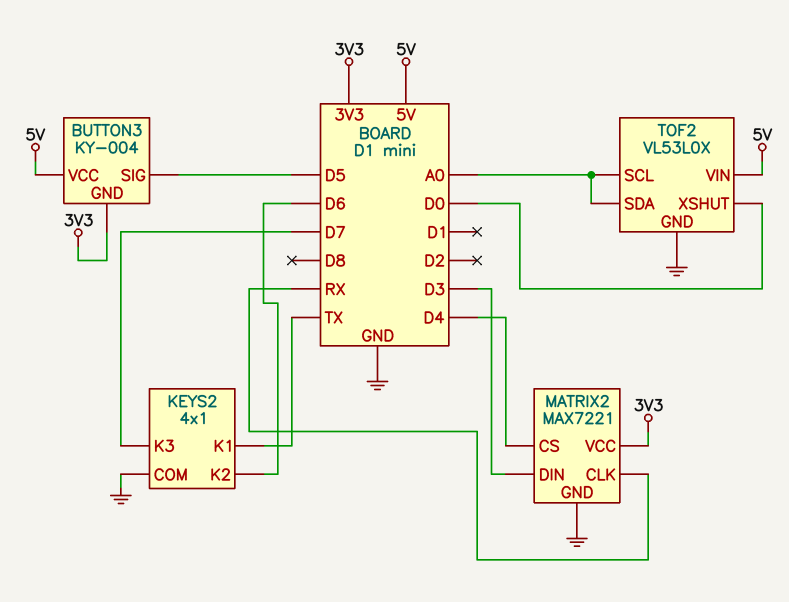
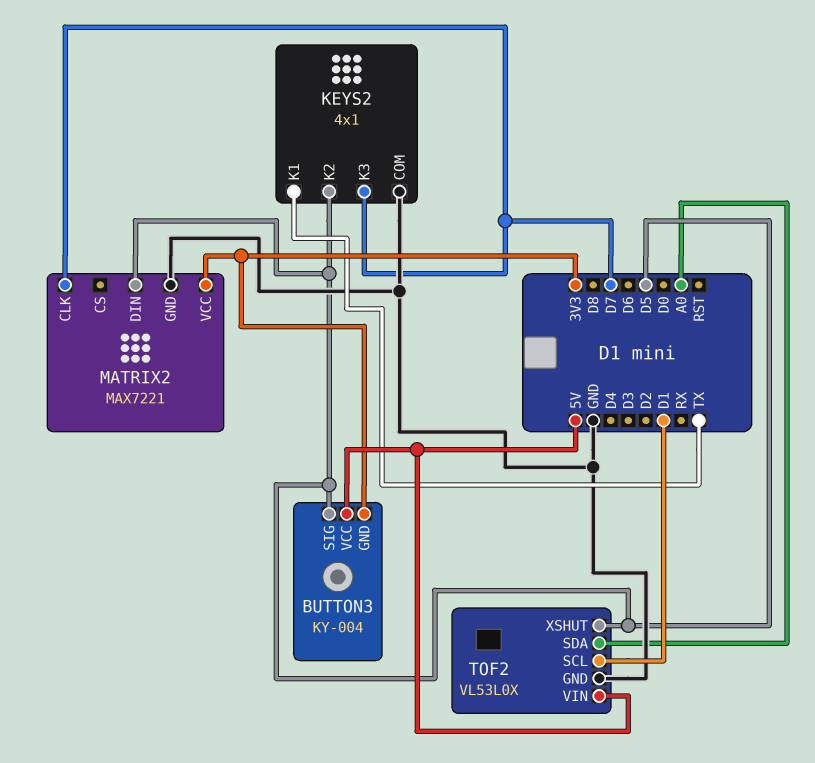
KEYS2 pin K2: D6 -> D5
MATRIX2 pin CLK: RX -> D7
MATRIX2 pin CS: D4 -> none
MATRIX2 pin DIN: D3 -> D5
TOF2 pin SCL: A0 -> D1
TOF2 pin XSHUT: D0 -> D5

